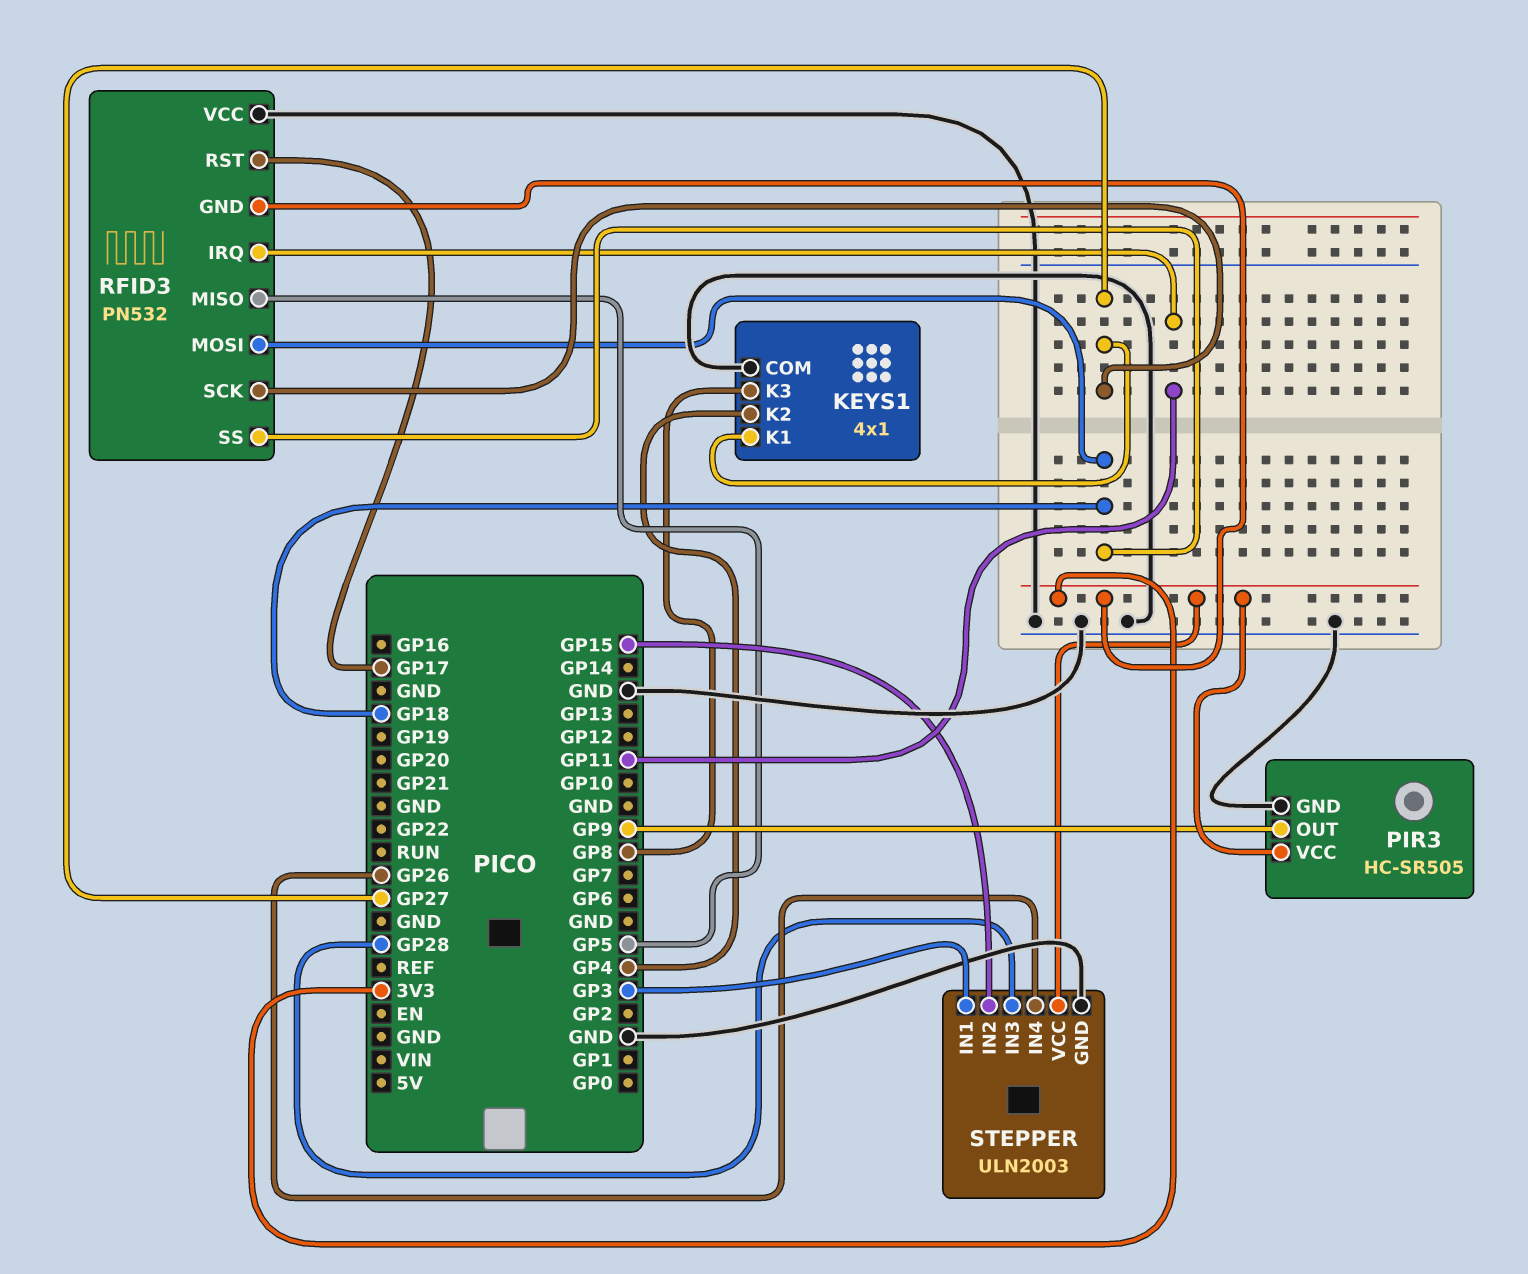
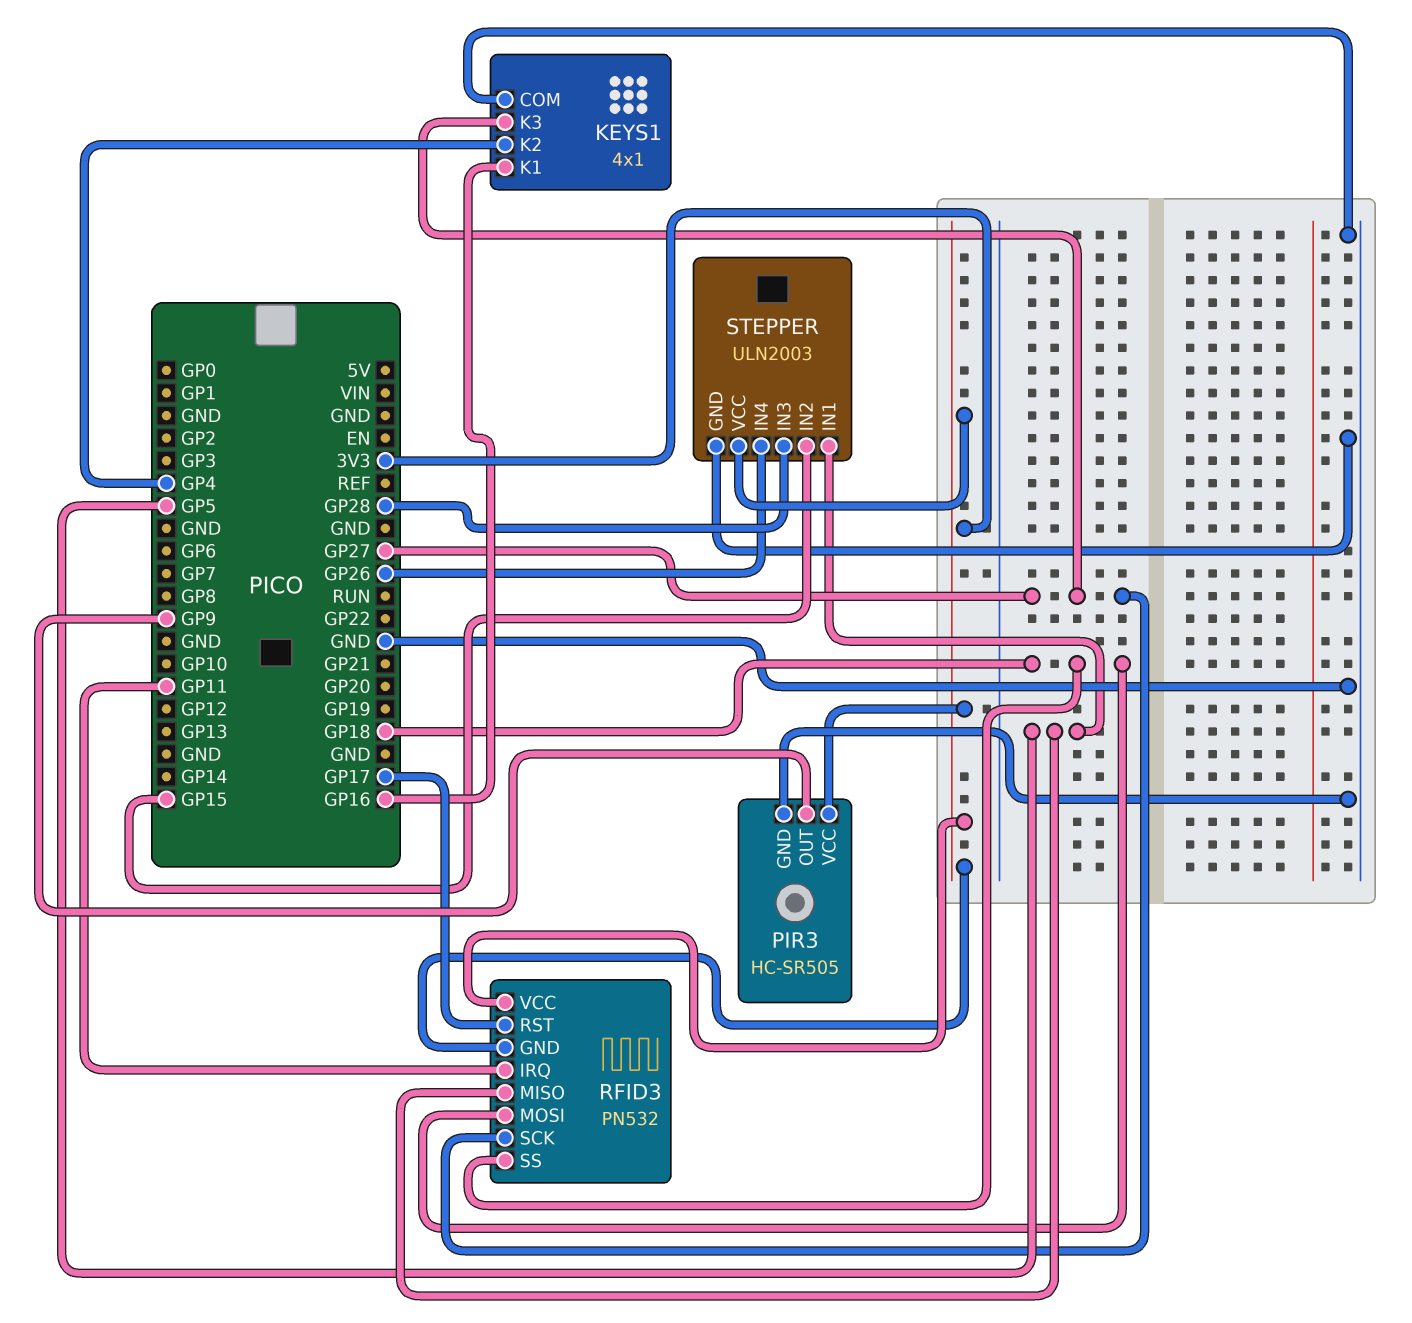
KEYS1 pin K1: GP27 -> GP16
KEYS1 pin K3: GP8 -> GP27
RFID3 pin VCC: GND -> 3V3
STEPPER pin IN1: GP3 -> GP5

